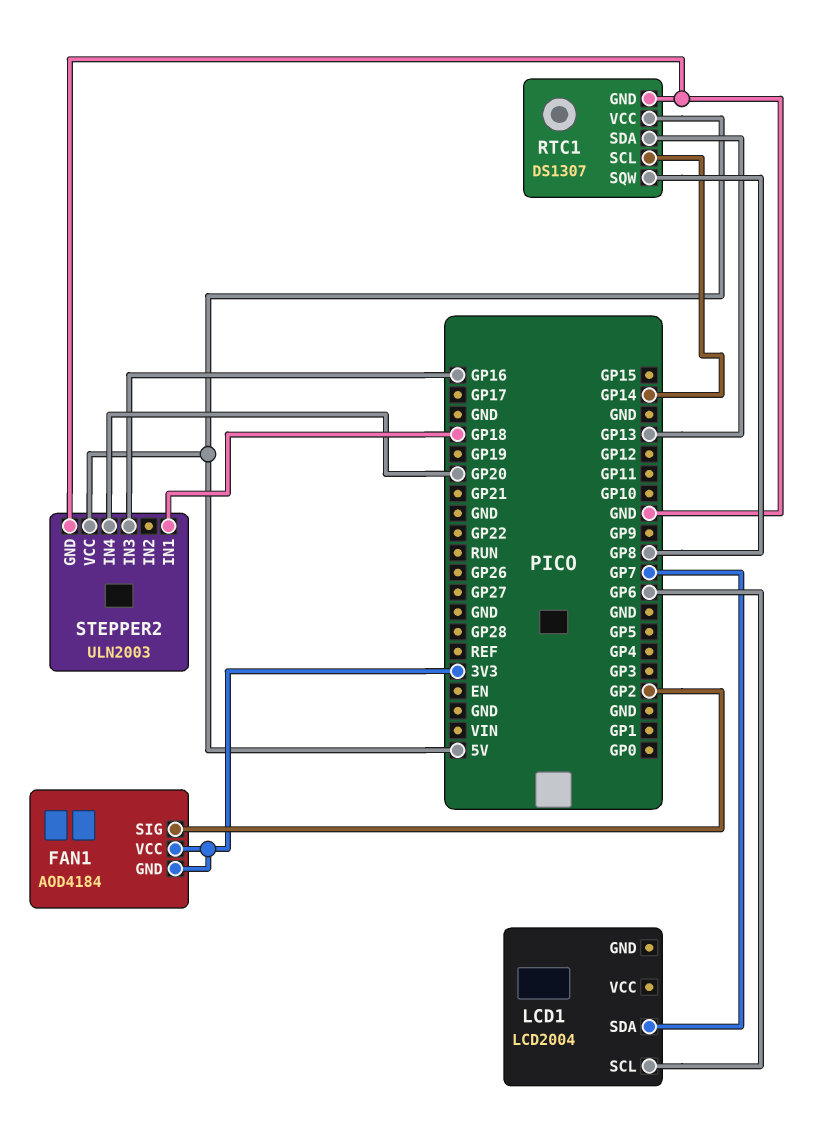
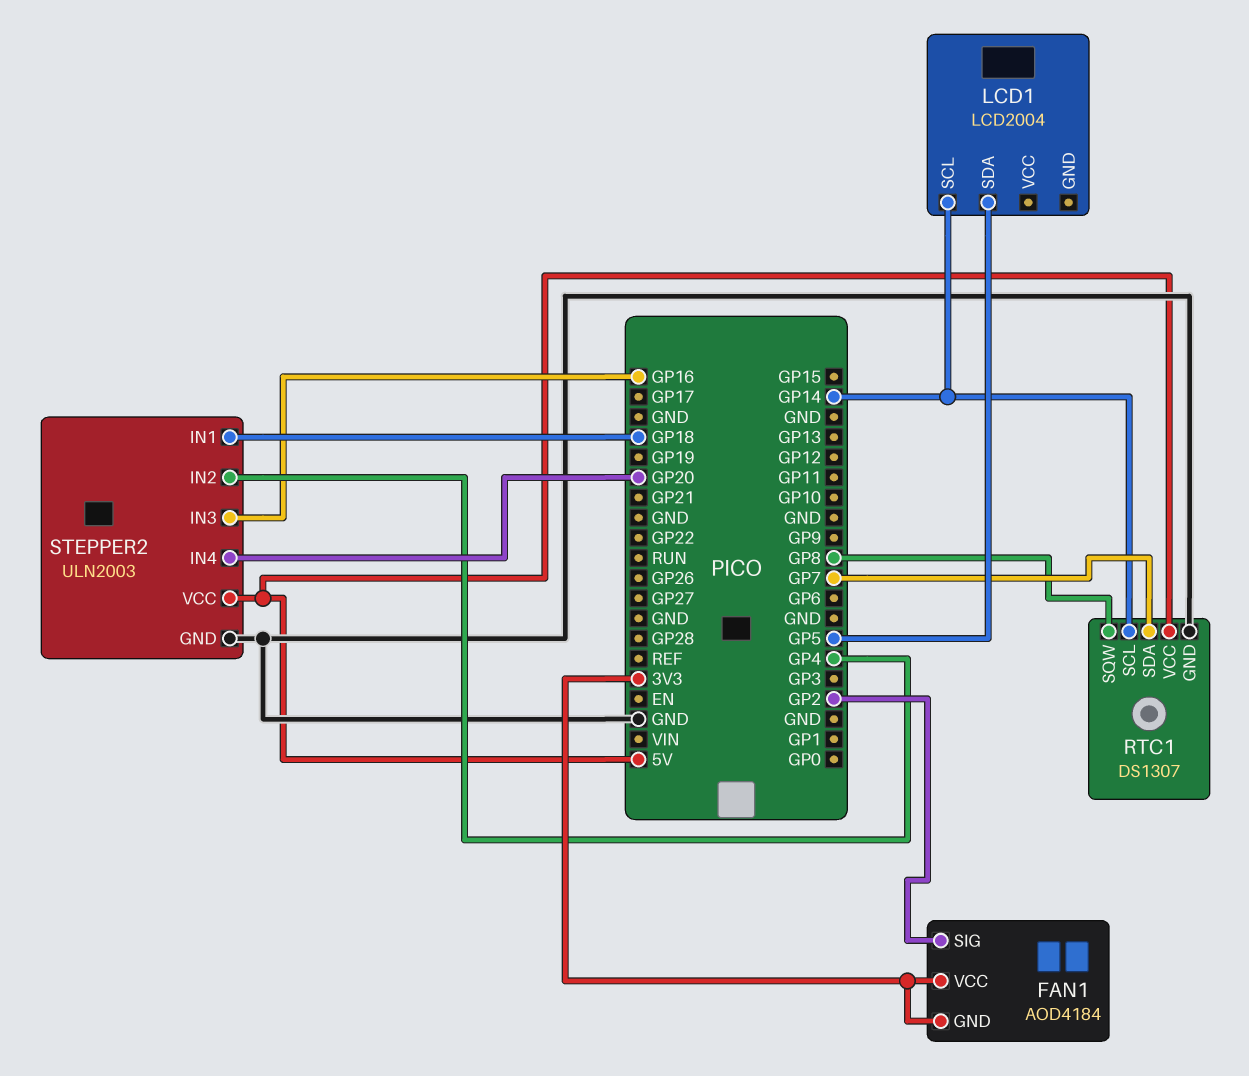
LCD1 pin SCL: GP6 -> GP14
LCD1 pin SDA: GP7 -> GP5
RTC1 pin SDA: GP13 -> GP7
STEPPER2 pin IN2: none -> GP4

